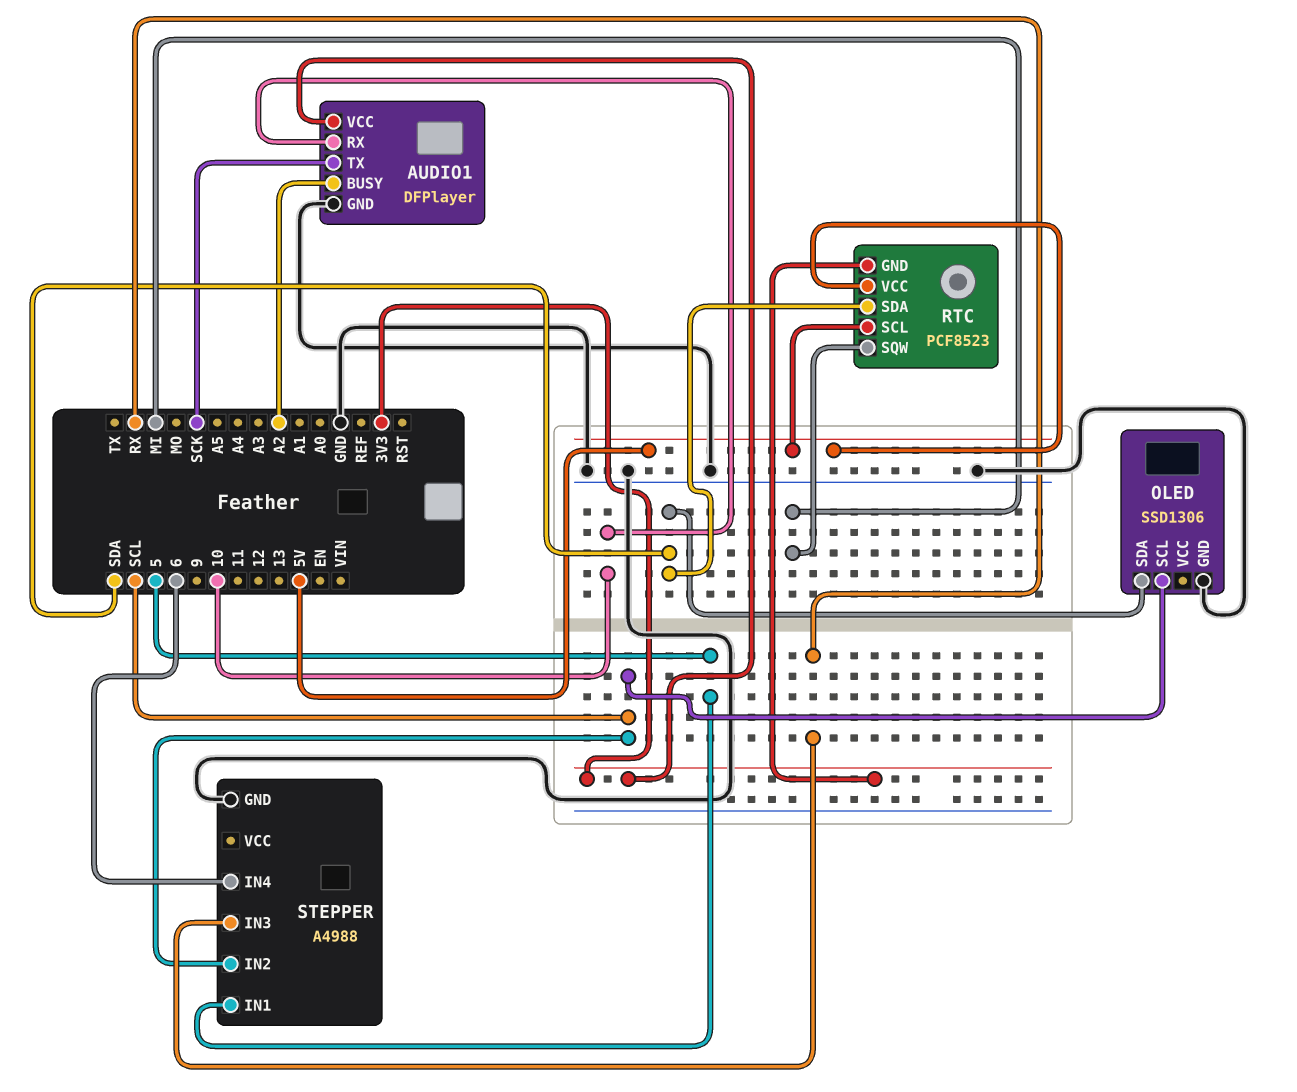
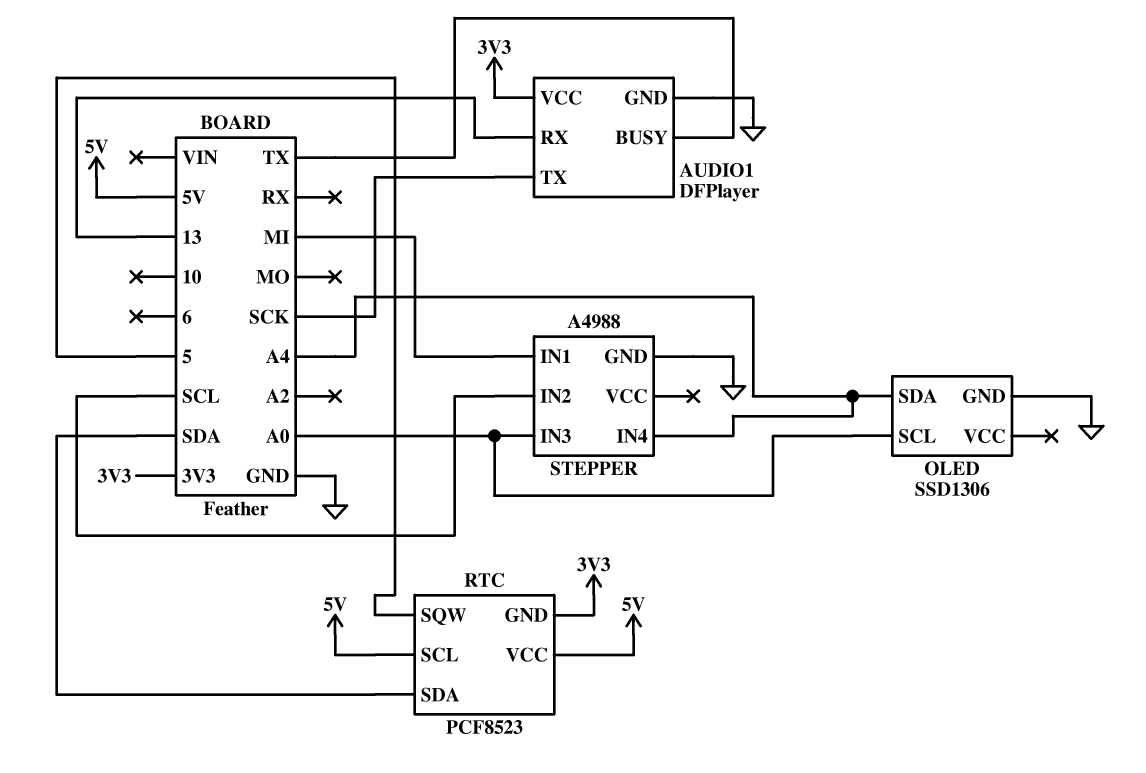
AUDIO1 pin BUSY: A2 -> TX
AUDIO1 pin RX: 10 -> 13
OLED pin SCL: SCL -> A0
OLED pin SDA: SDA -> A4
RTC pin SQW: MI -> 5
STEPPER pin IN1: 5 -> MI
STEPPER pin IN3: RX -> A0
STEPPER pin IN4: 6 -> A4

